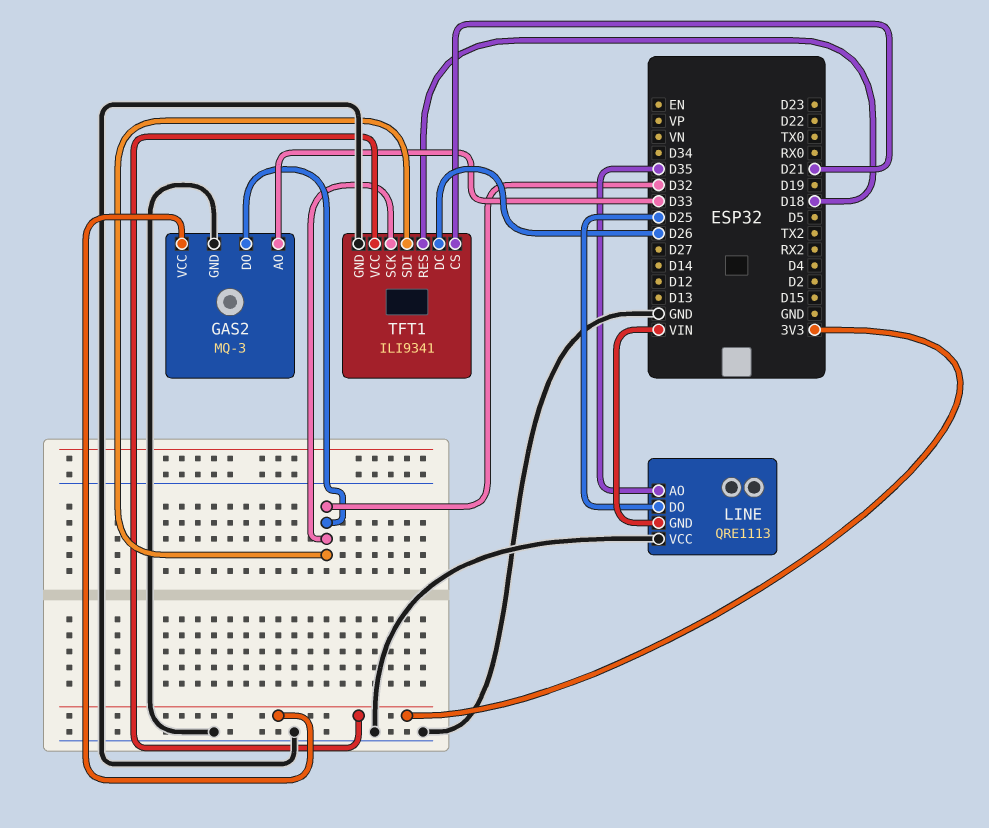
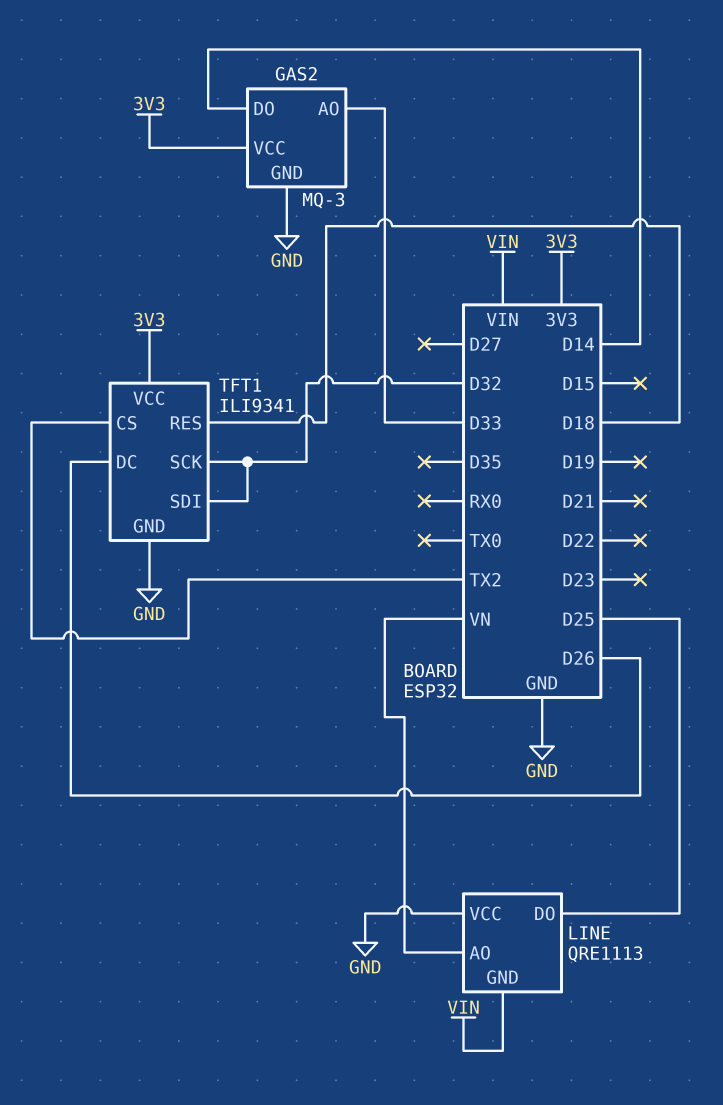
GAS2 pin DO: D32 -> D14
LINE pin AO: D35 -> VN
TFT1 pin CS: D21 -> TX2

